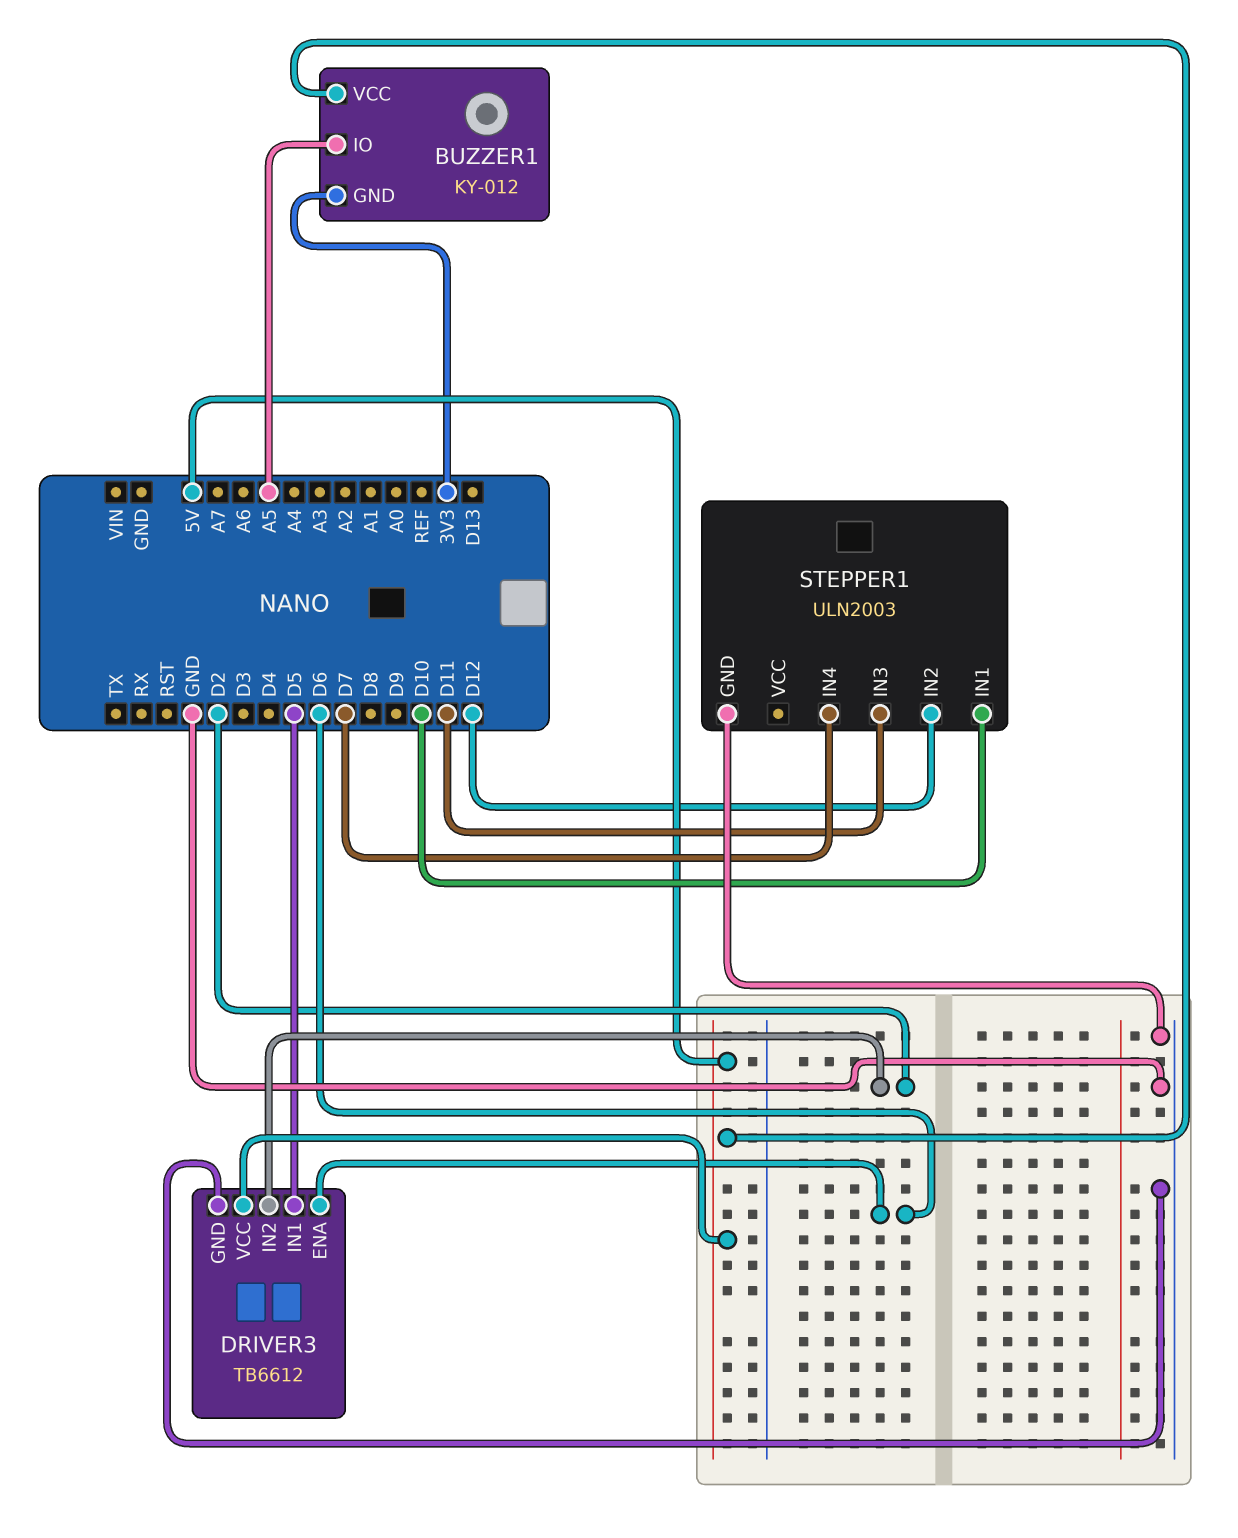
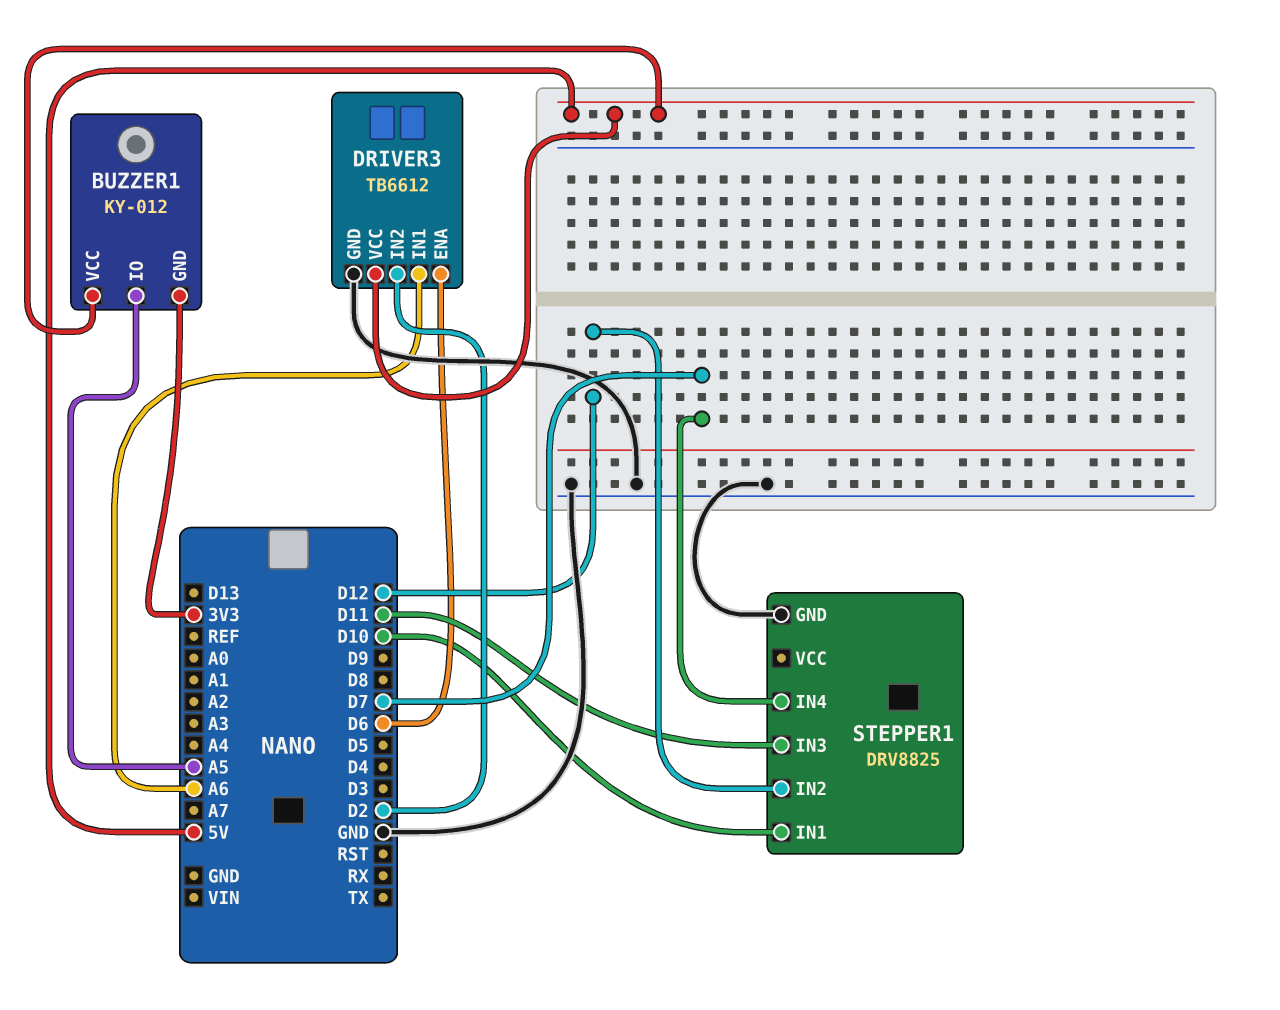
DRIVER3 pin IN1: D5 -> A6
STEPPER1: ULN2003 -> DRV8825

